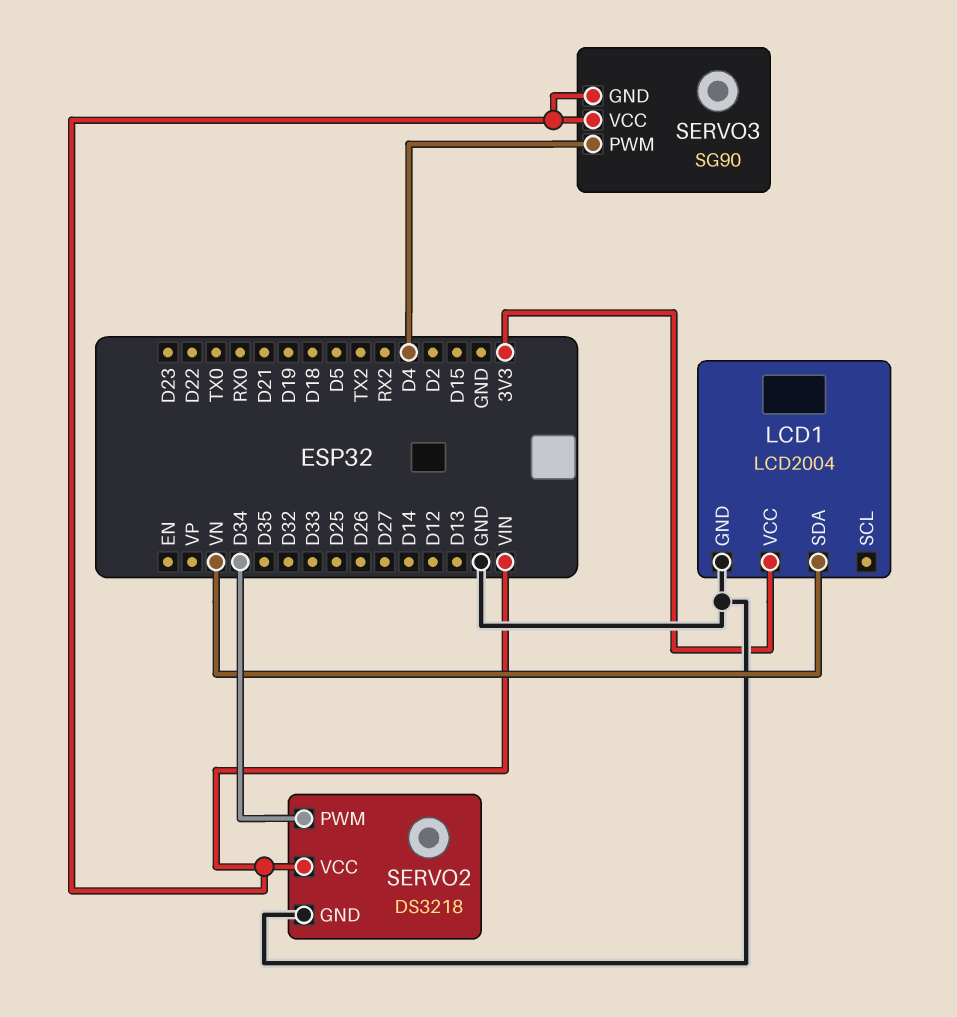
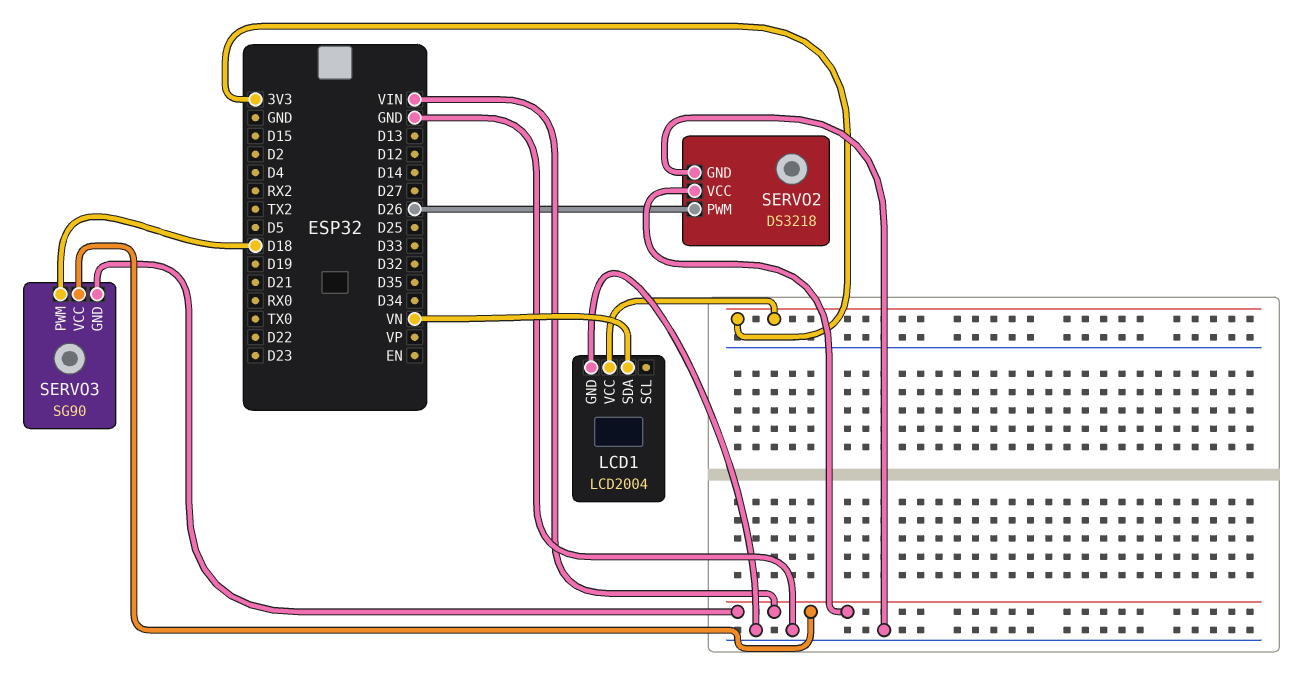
SERVO2 pin PWM: D34 -> D26
SERVO3 pin PWM: D4 -> D18

